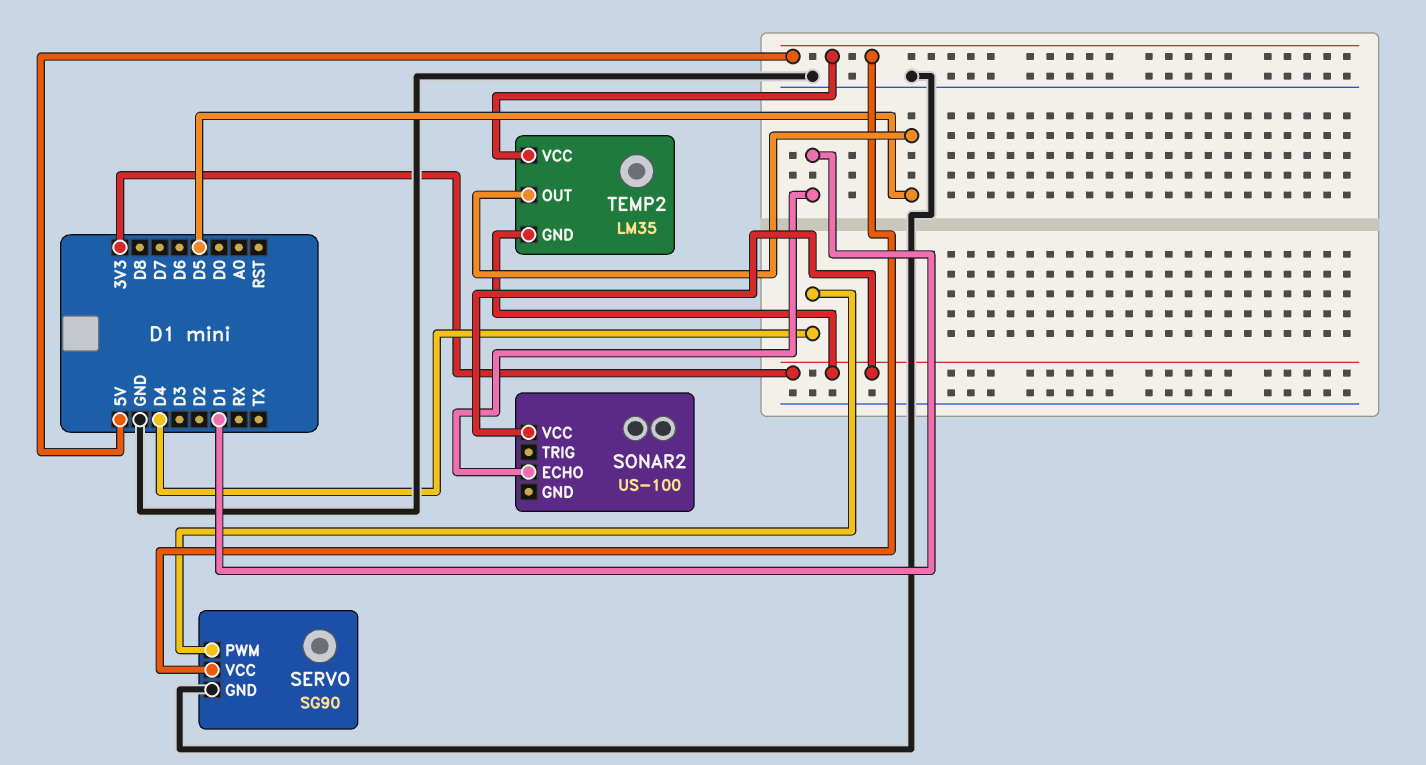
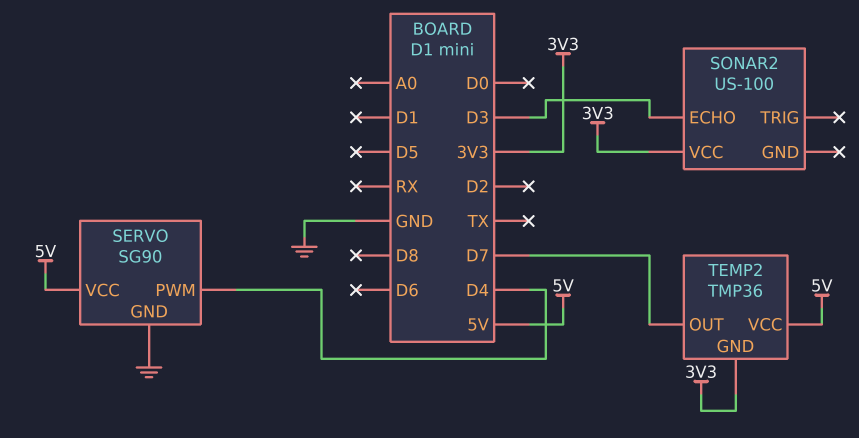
SONAR2 pin ECHO: D1 -> D3
TEMP2: LM35 -> TMP36
TEMP2 pin OUT: D5 -> D7

